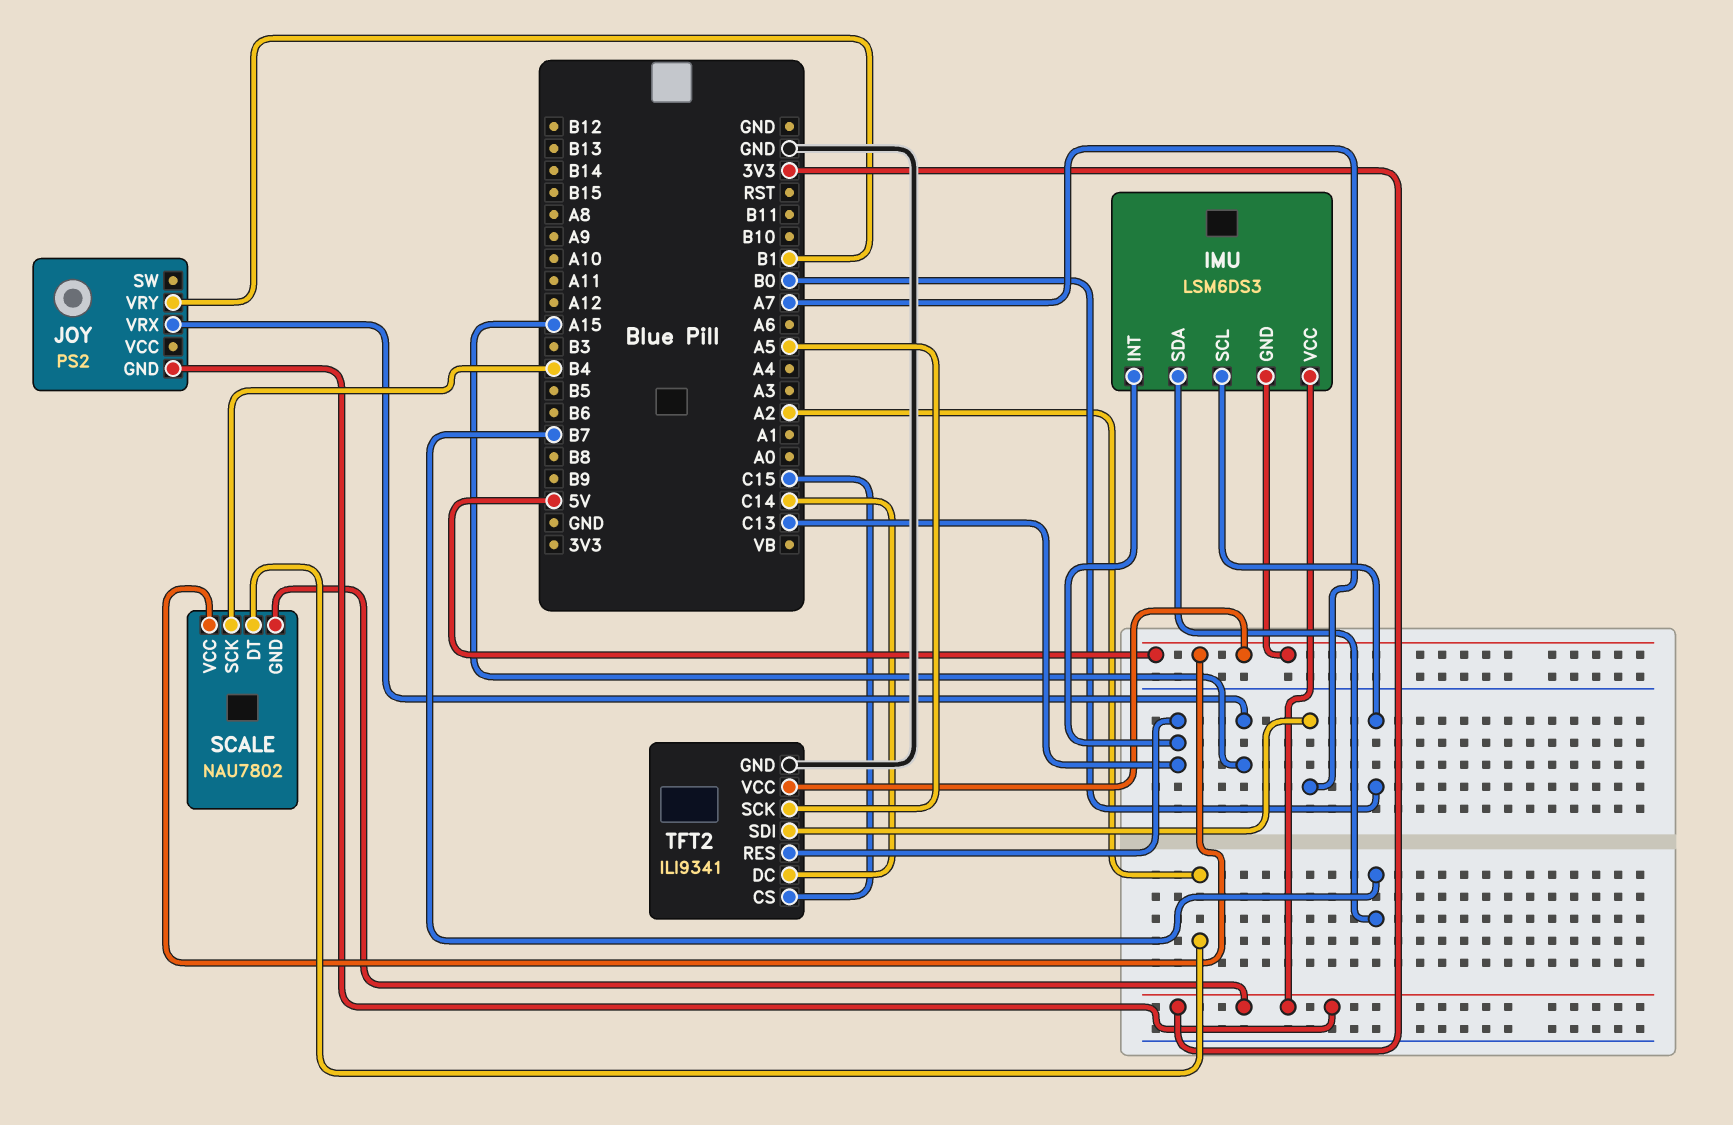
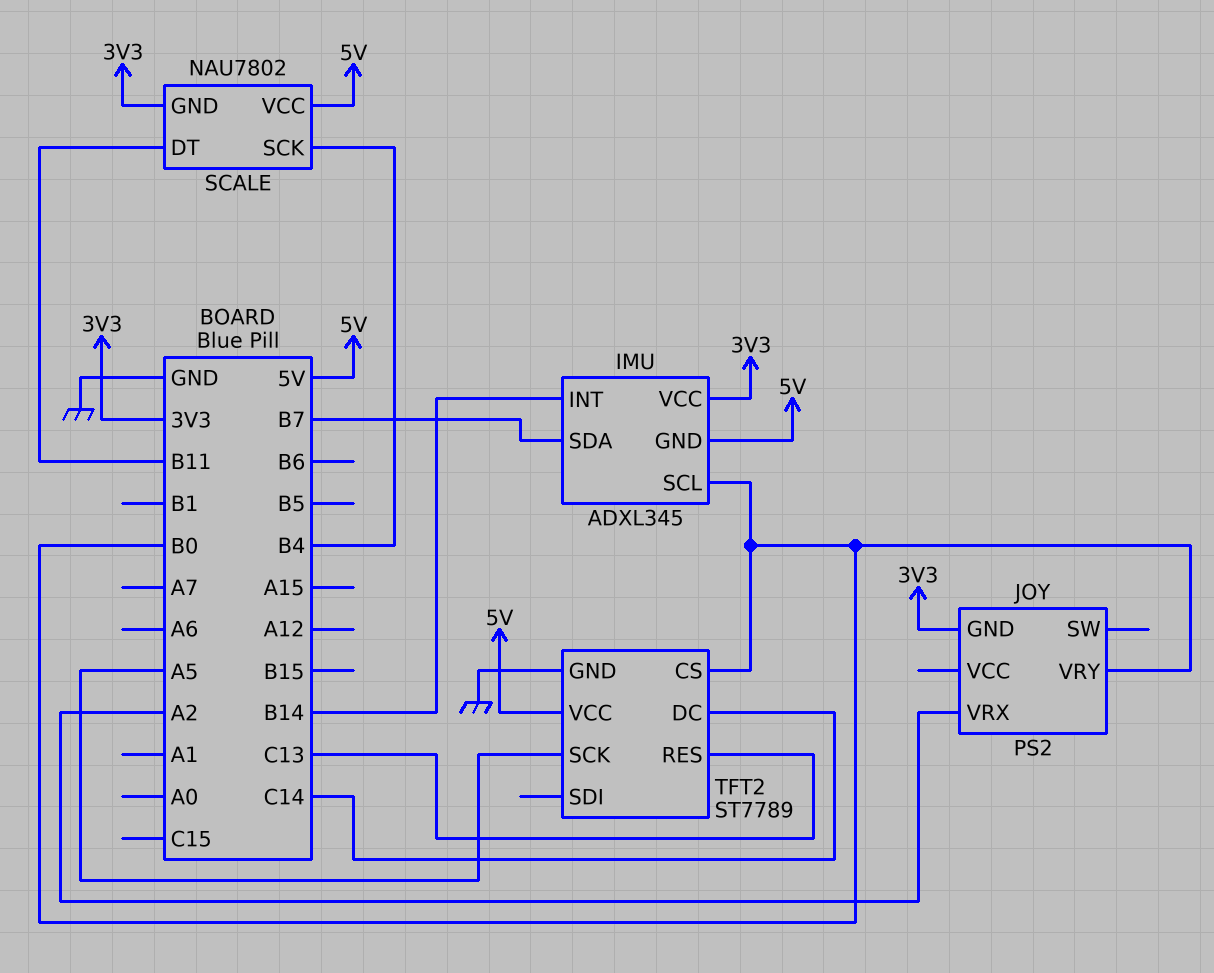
IMU: LSM6DS3 -> ADXL345
IMU pin INT: C13 -> B14
JOY pin VRX: A15 -> A2
JOY pin VRY: B1 -> B0
SCALE pin DT: A2 -> B11
TFT2: ILI9341 -> ST7789
TFT2 pin CS: C15 -> B0
TFT2 pin SDI: A7 -> none

